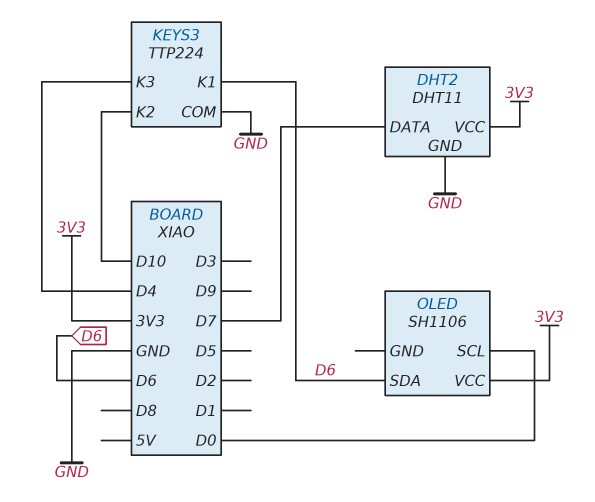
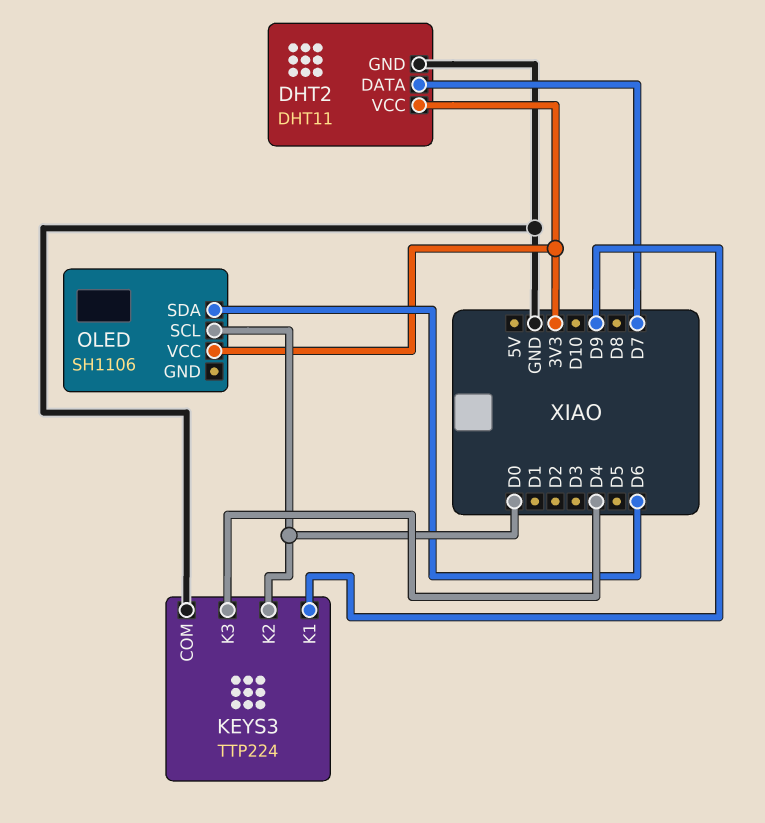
KEYS3 pin K1: D6 -> D9
KEYS3 pin K2: D10 -> D0

